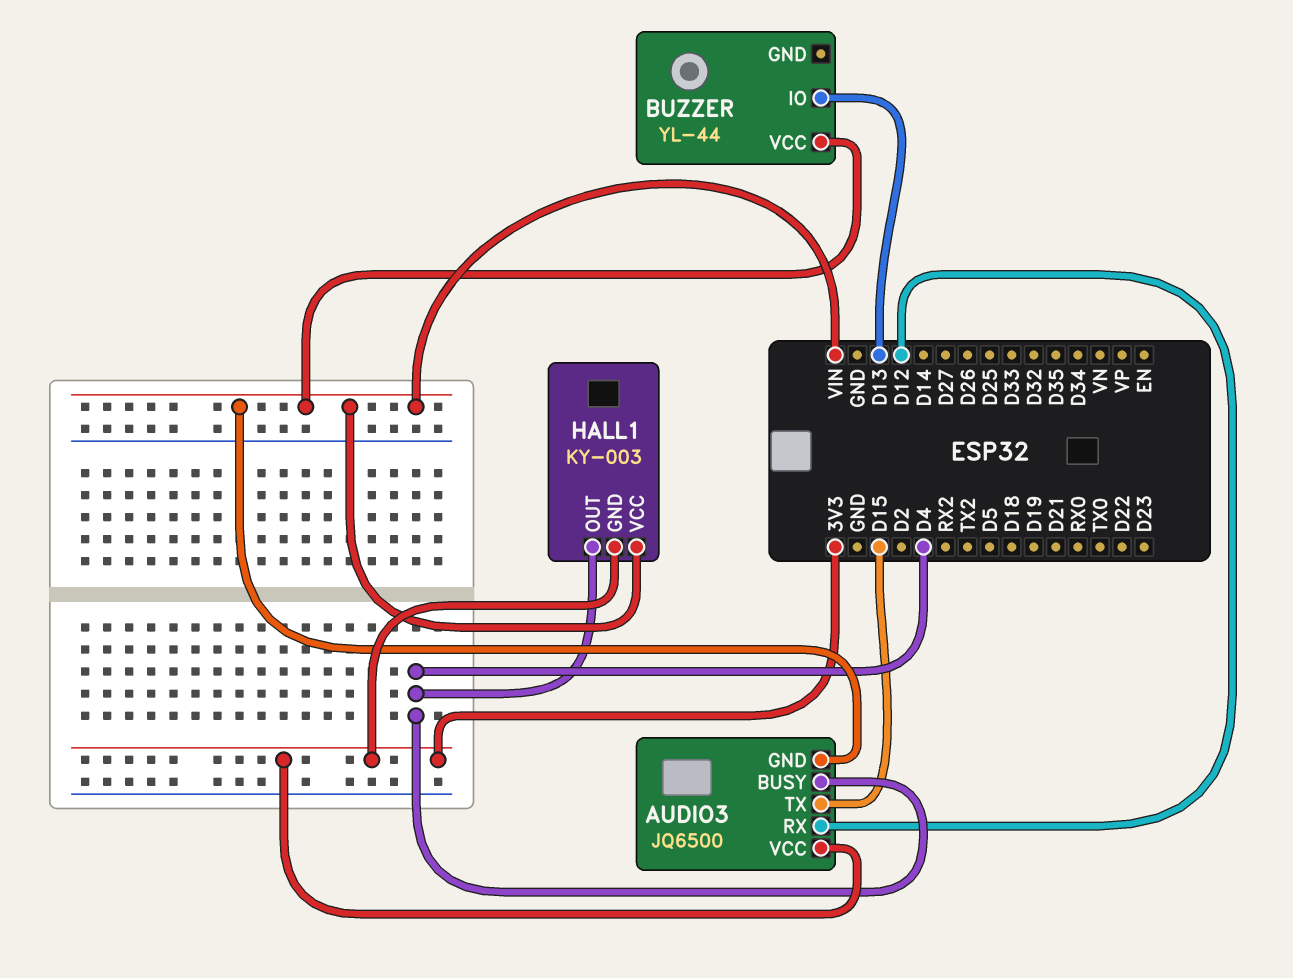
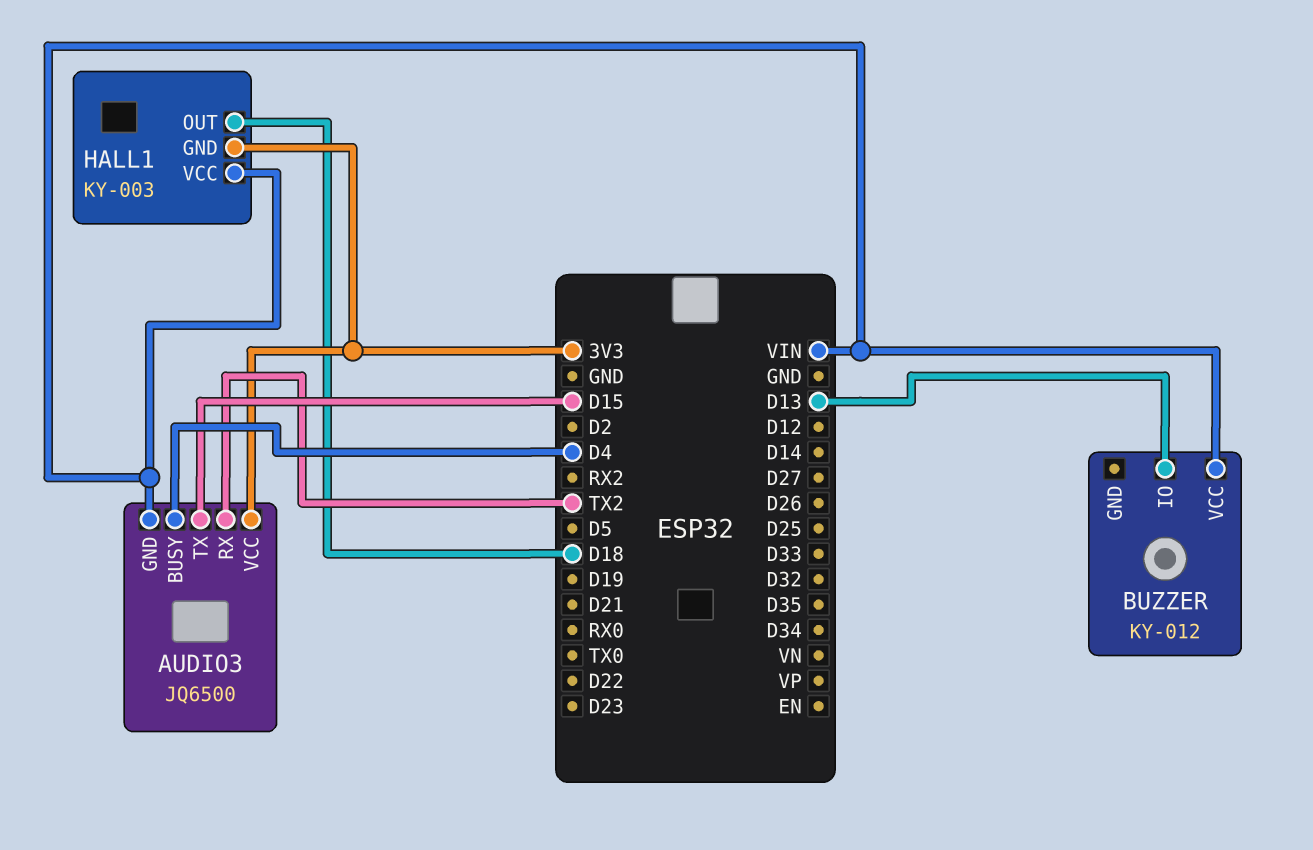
AUDIO3 pin RX: D12 -> TX2
BUZZER: YL-44 -> KY-012
HALL1 pin OUT: D4 -> D18

